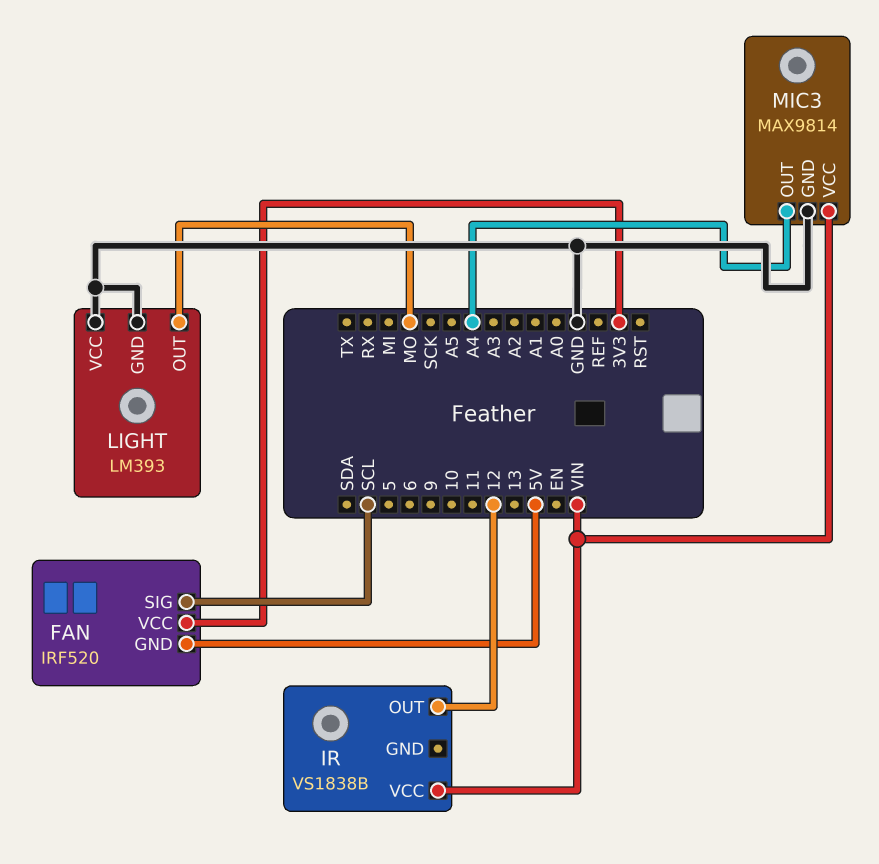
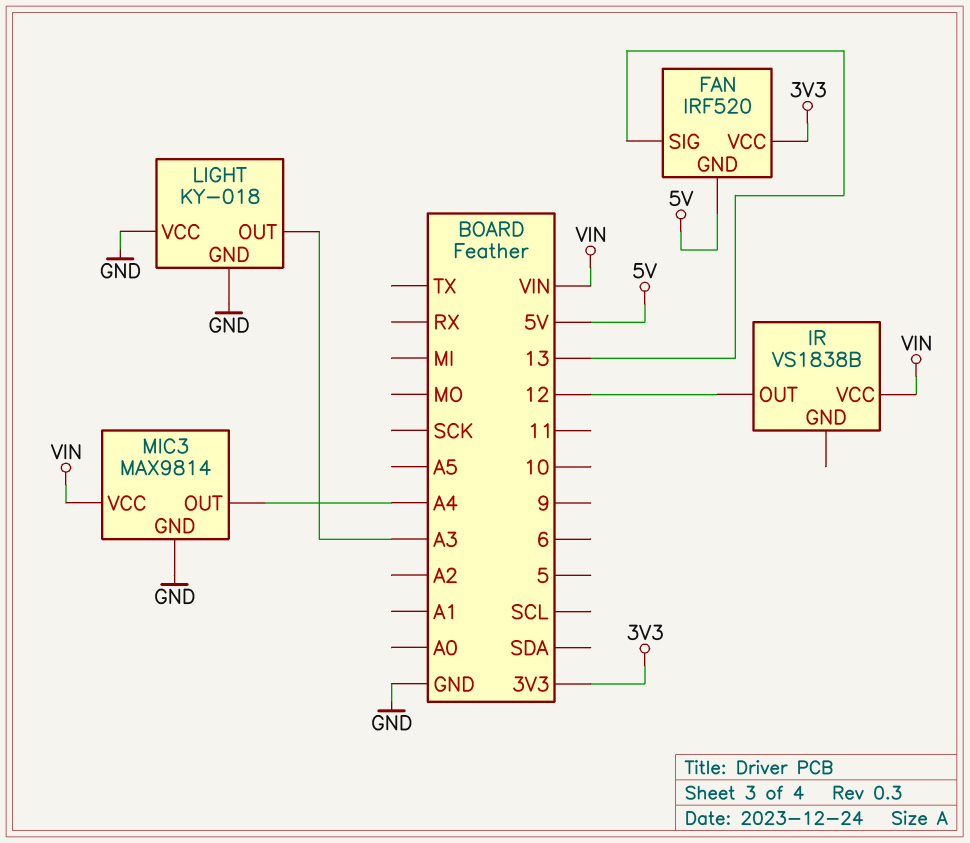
FAN pin SIG: SCL -> 13
LIGHT: LM393 -> KY-018
LIGHT pin OUT: MO -> A3

